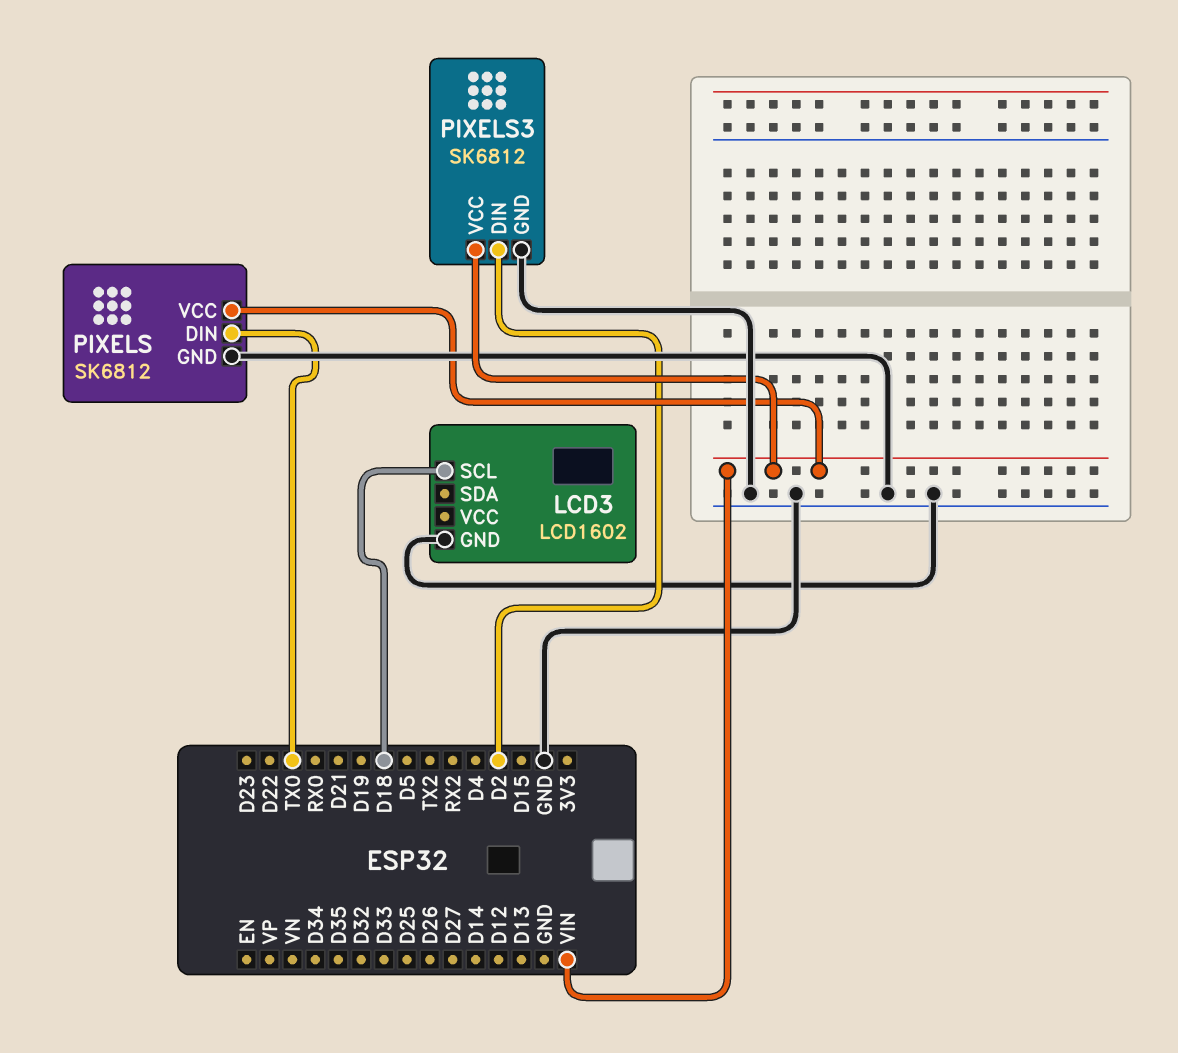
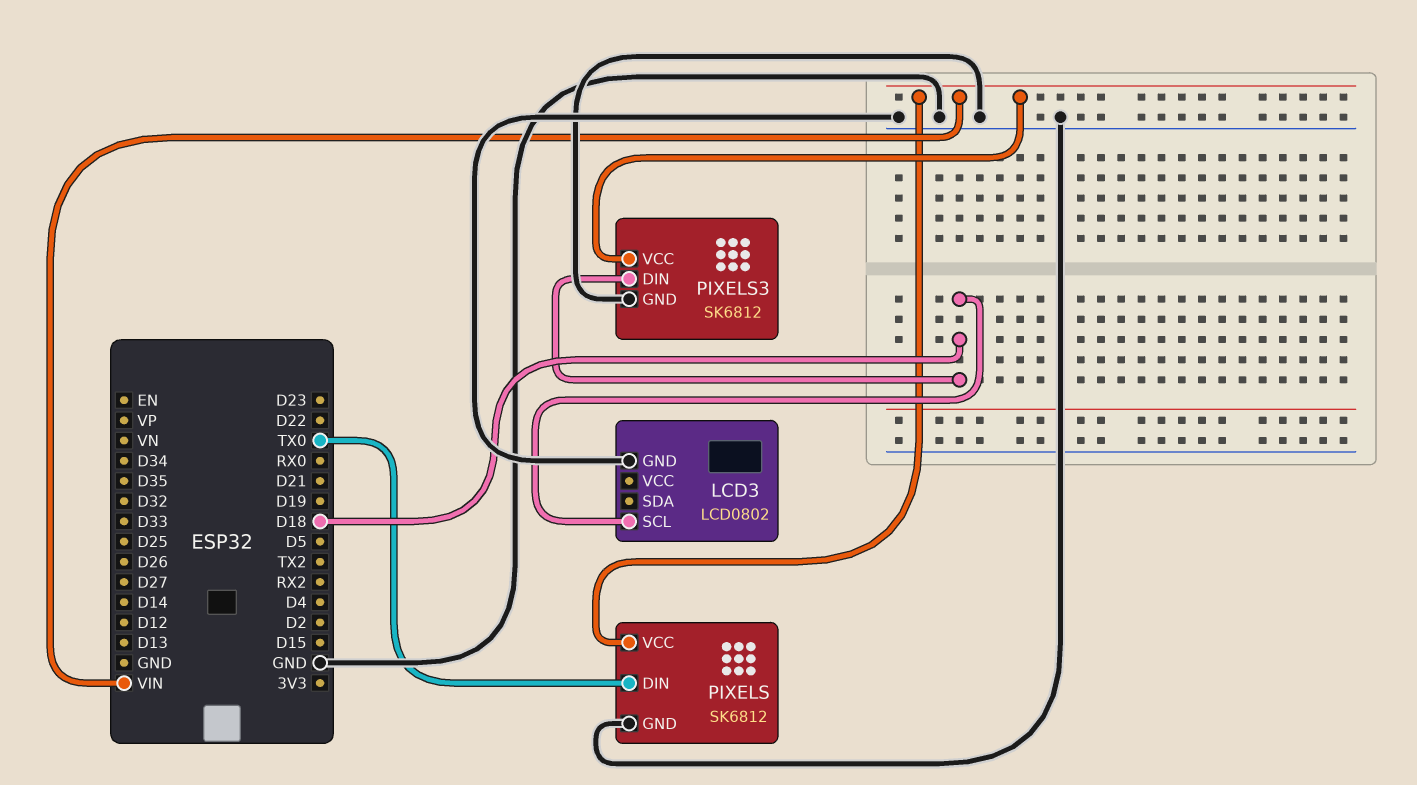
LCD3: LCD1602 -> LCD0802
PIXELS3 pin DIN: D2 -> D18

